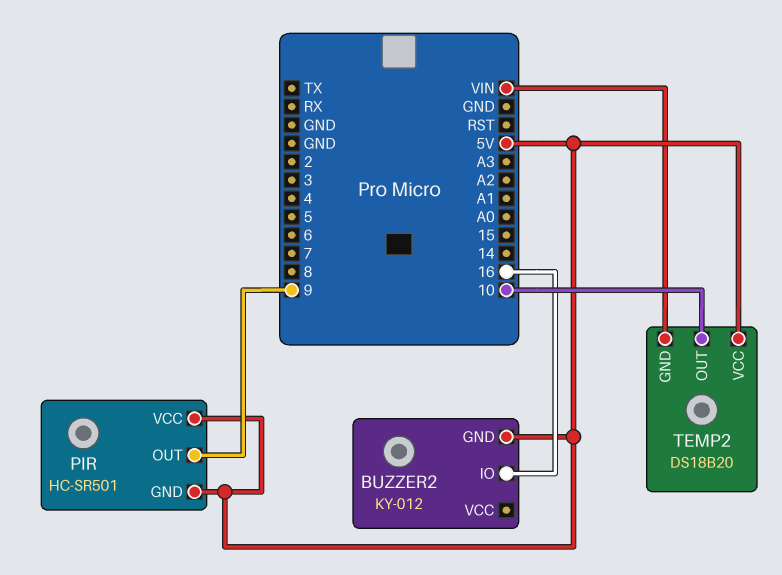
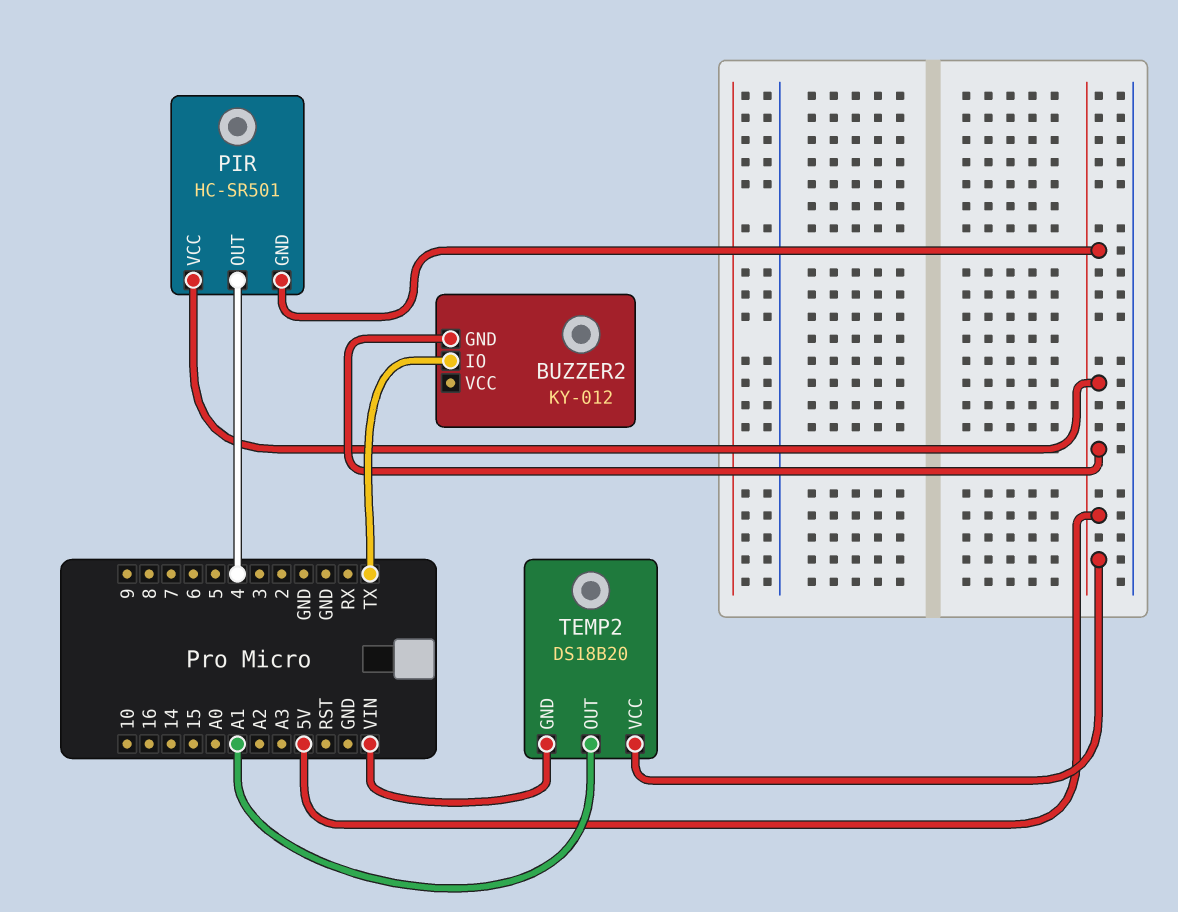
BUZZER2 pin IO: 16 -> TX
PIR pin OUT: 9 -> 4
TEMP2 pin OUT: 10 -> A1

